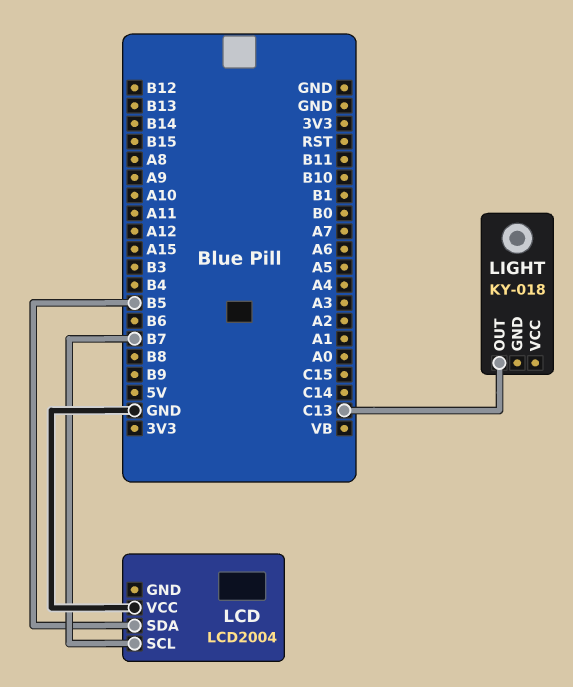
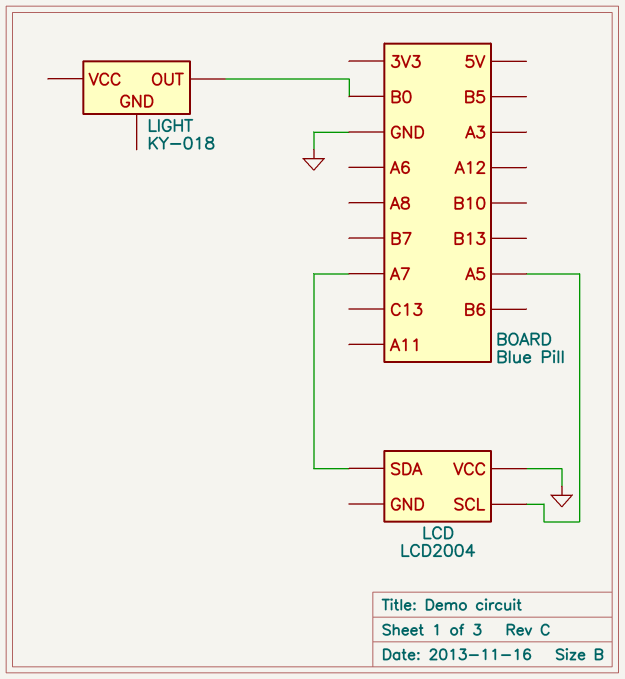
LCD pin SCL: B7 -> A5
LCD pin SDA: B5 -> A7
LIGHT pin OUT: C13 -> B0

